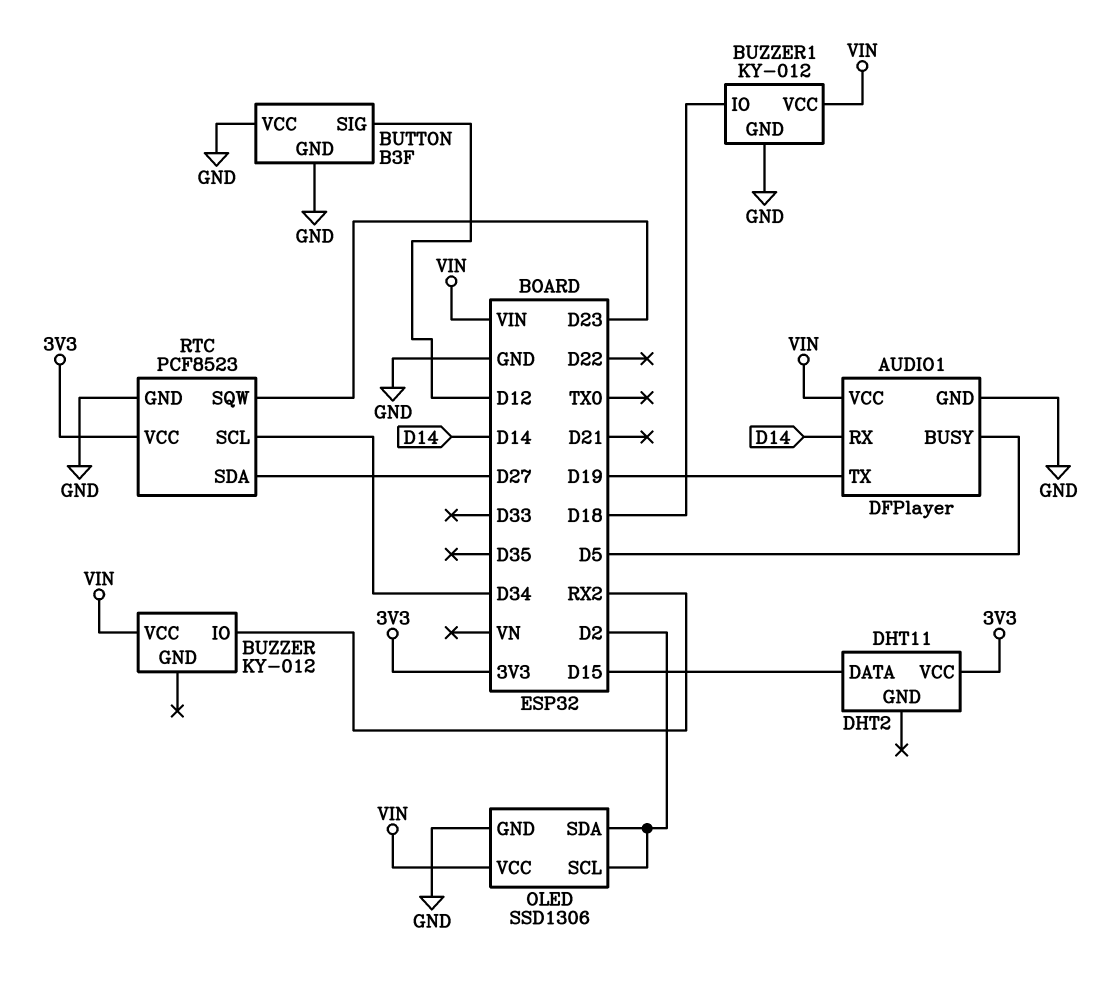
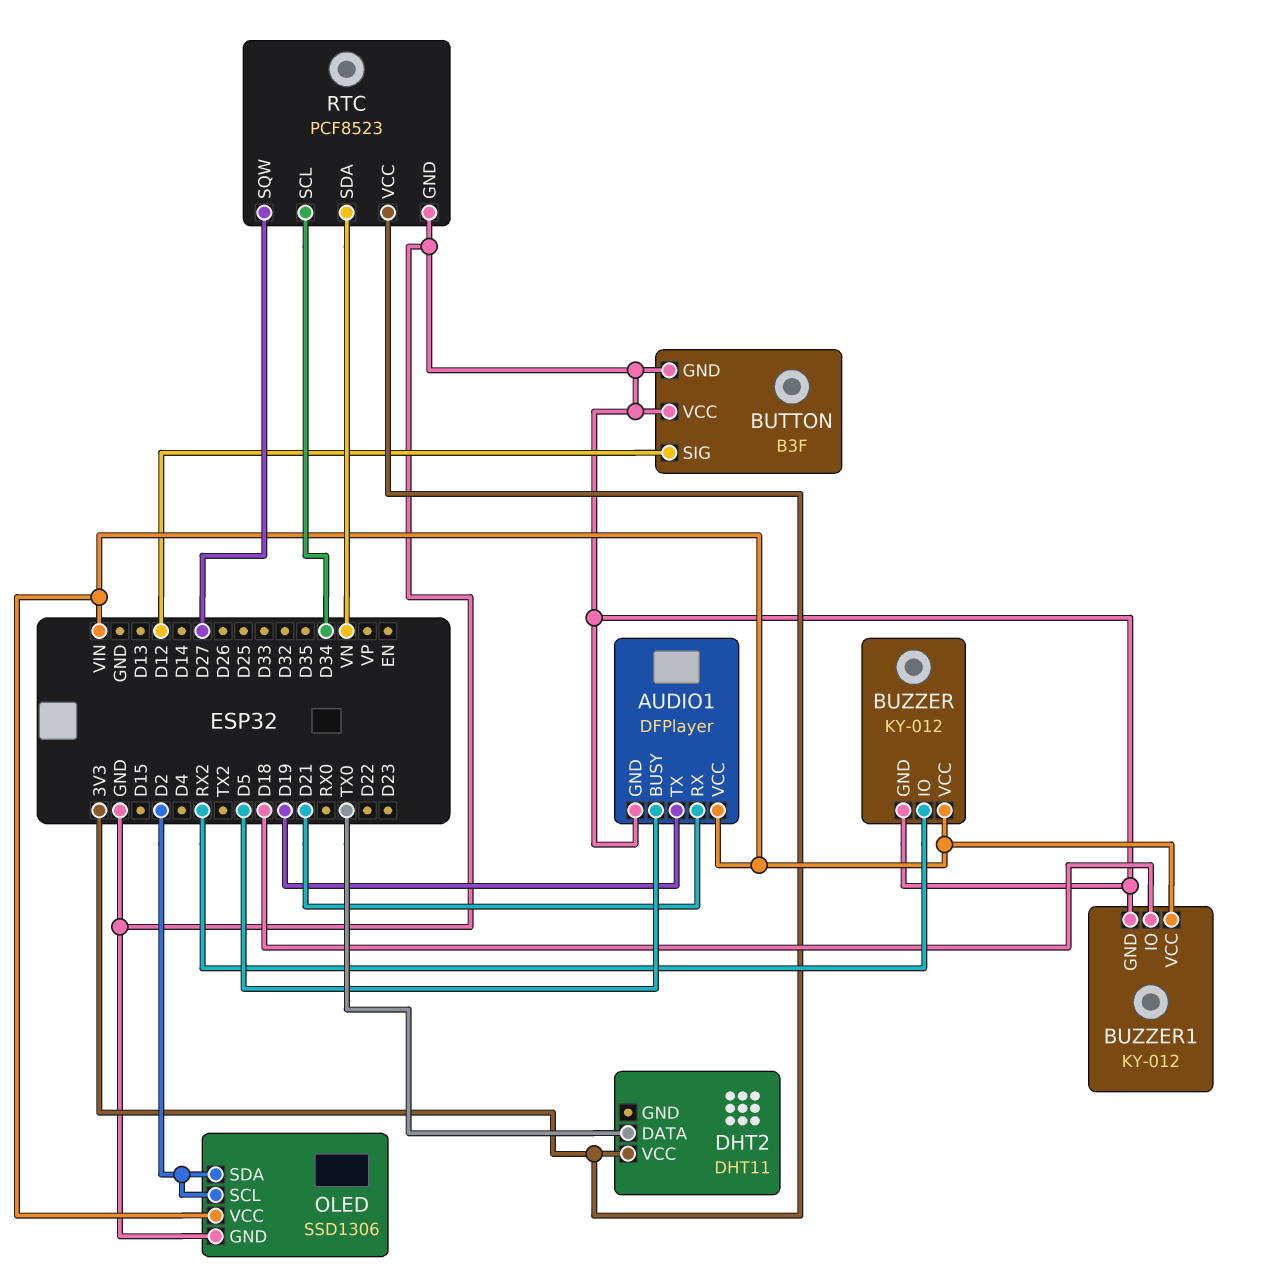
AUDIO1 pin RX: D14 -> D21
BUZZER pin GND: none -> GND
DHT2 pin DATA: D15 -> TX0
RTC pin SDA: D27 -> VN
RTC pin SQW: D23 -> D27

